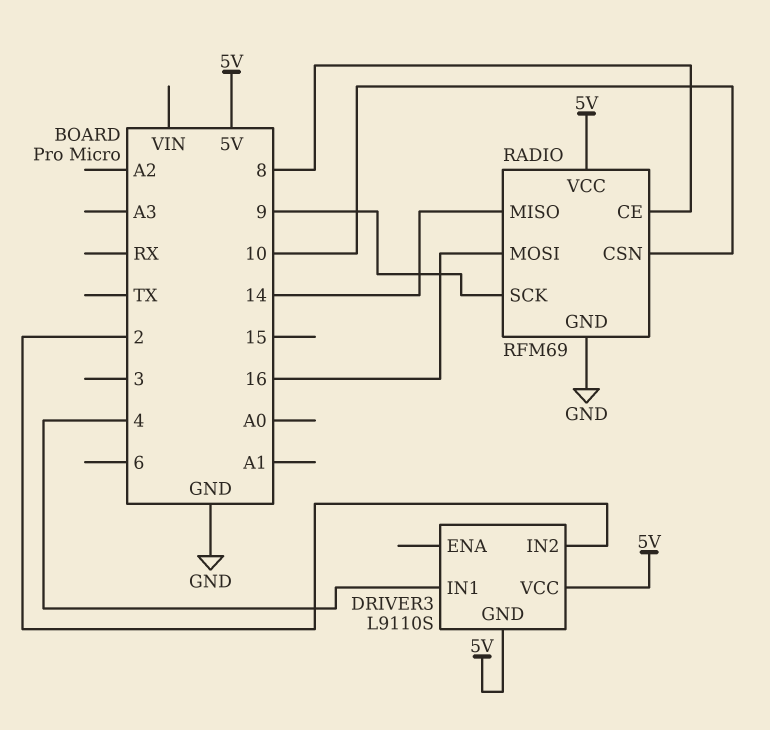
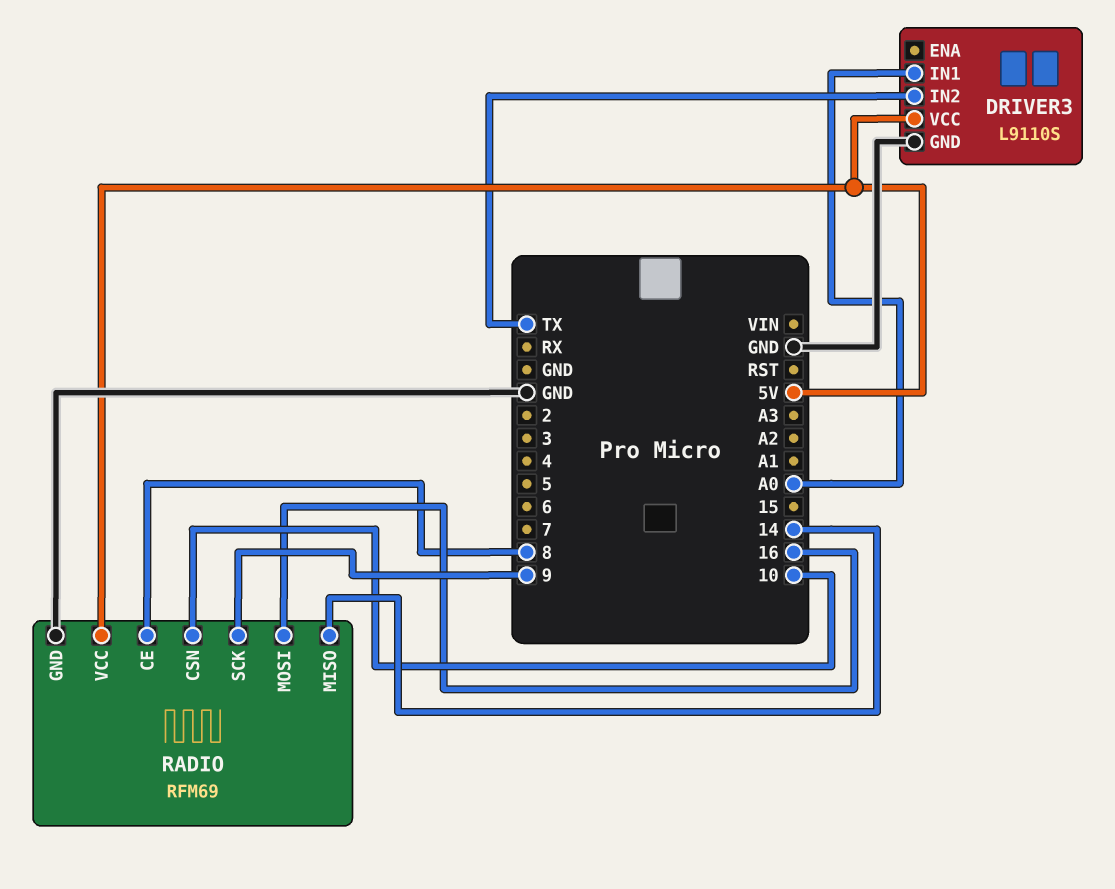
DRIVER3 pin GND: 5V -> GND
DRIVER3 pin IN1: 4 -> A0
DRIVER3 pin IN2: 2 -> TX

